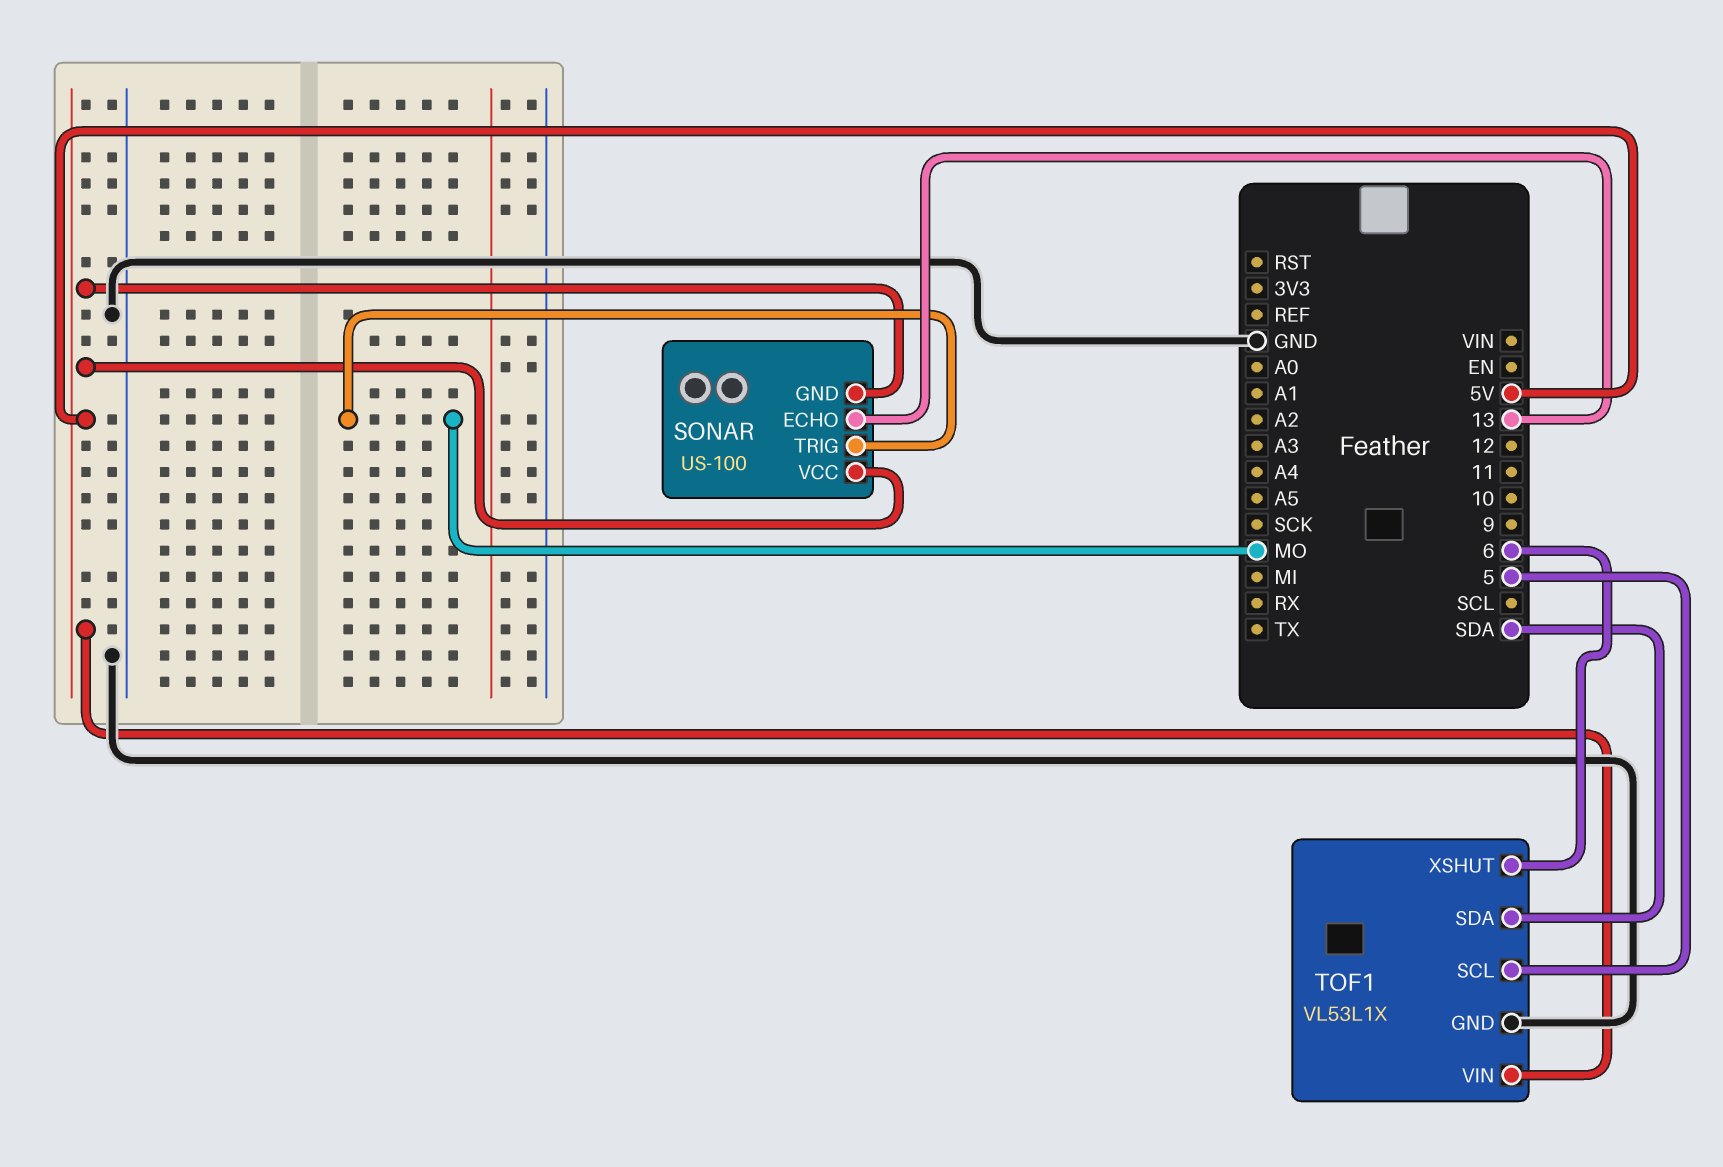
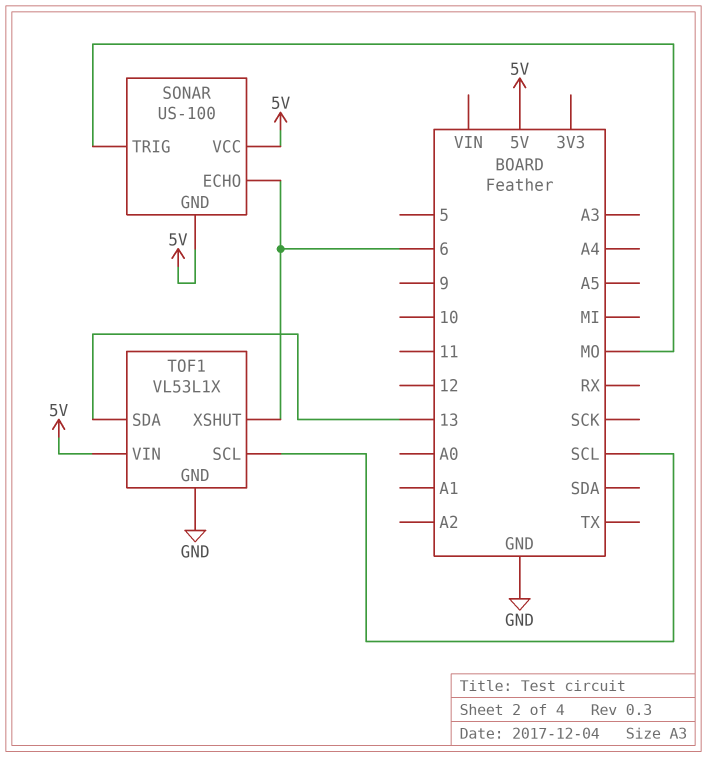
SONAR pin ECHO: 13 -> 6
TOF1 pin SCL: 5 -> SCL
TOF1 pin SDA: SDA -> 13

